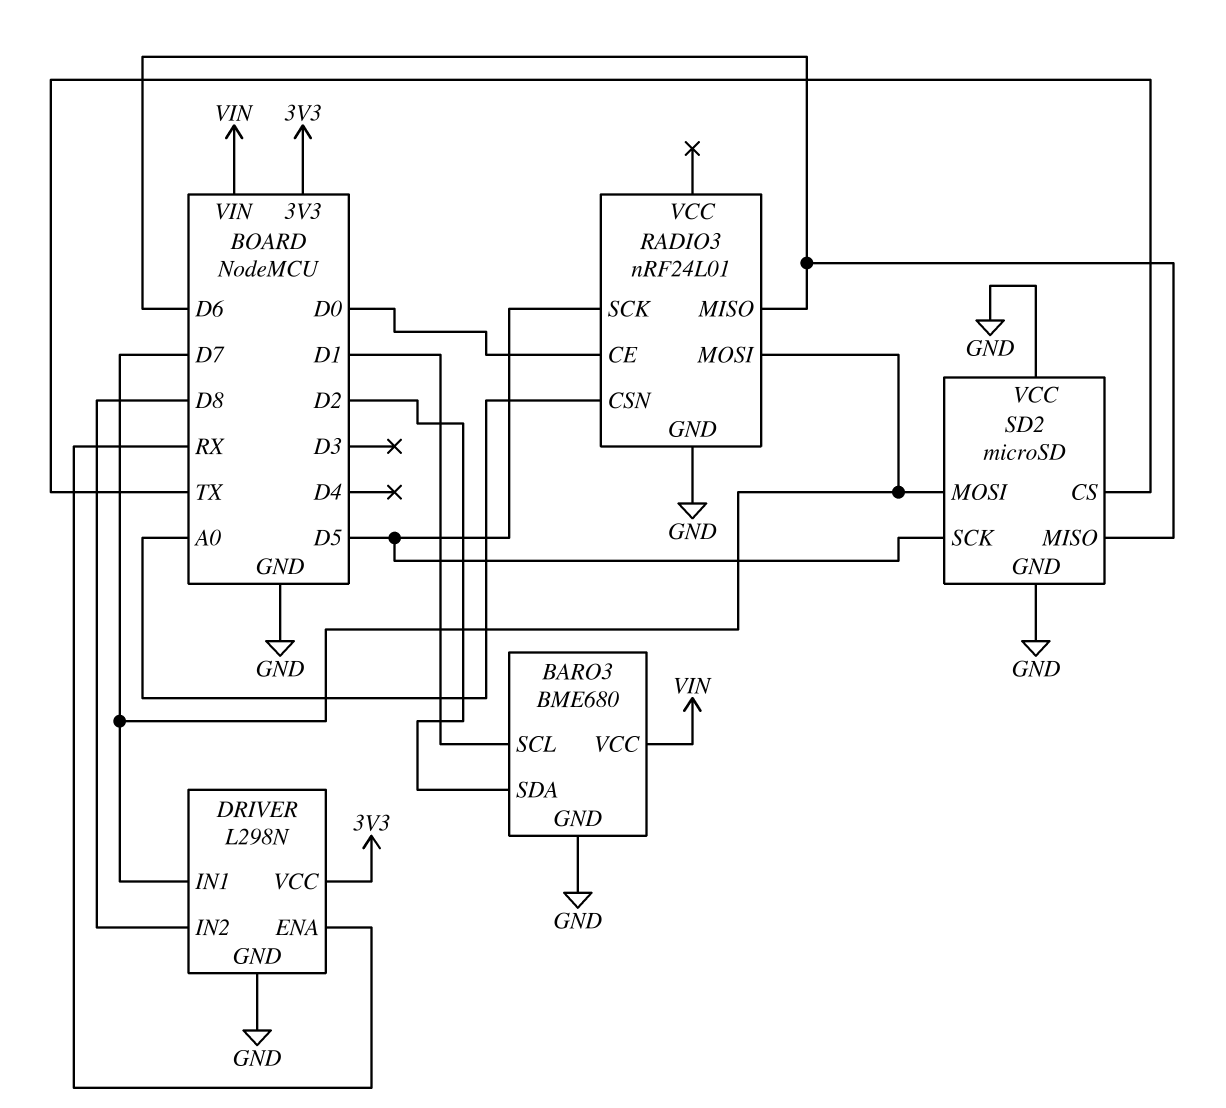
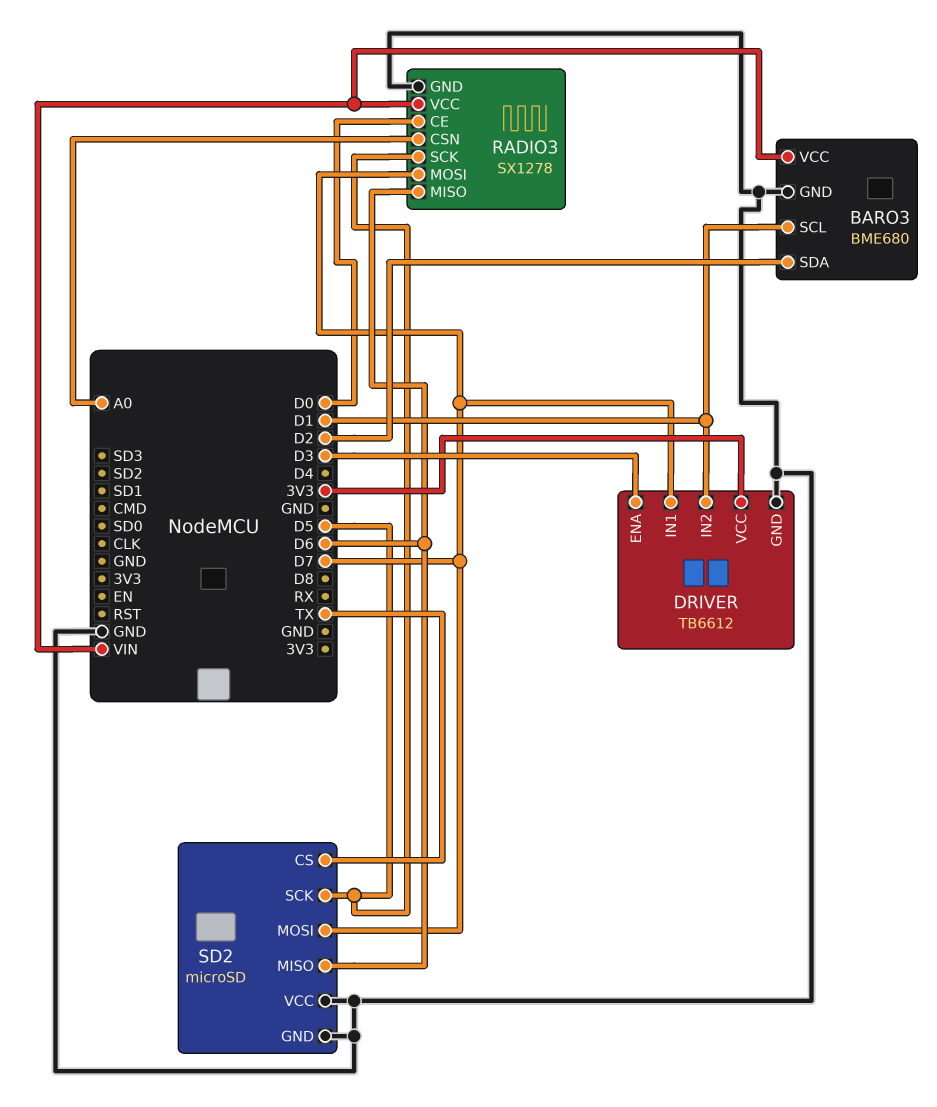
DRIVER: L298N -> TB6612
DRIVER pin ENA: RX -> D3
DRIVER pin IN2: D8 -> D1
RADIO3: nRF24L01 -> SX1278
RADIO3 pin VCC: none -> VIN

